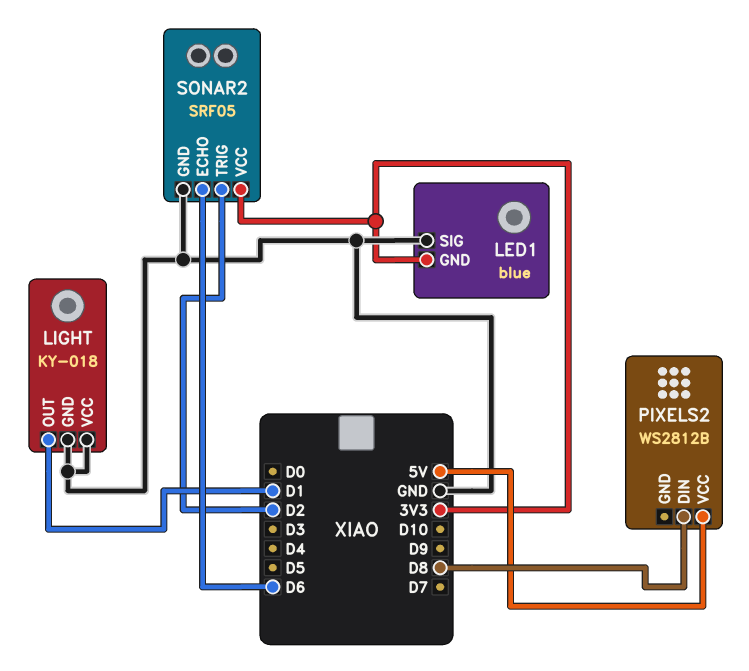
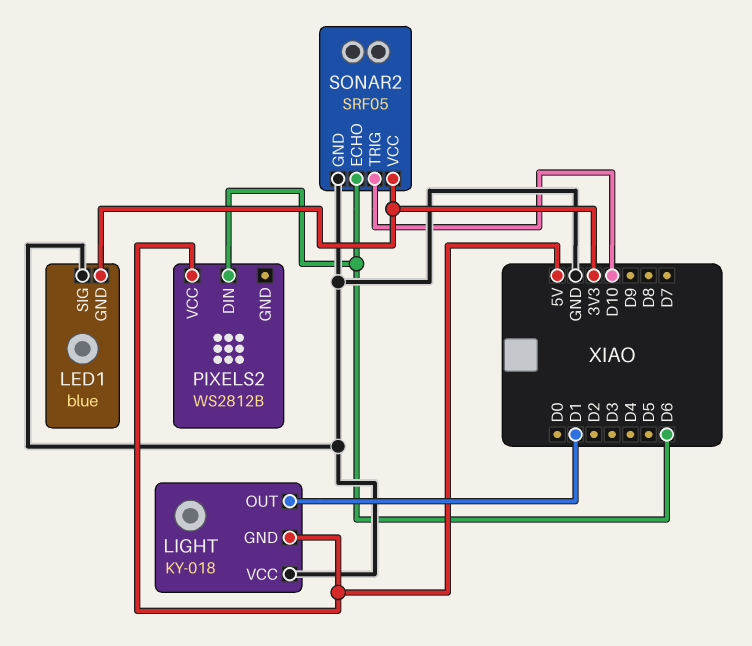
LIGHT pin GND: GND -> 5V
PIXELS2 pin DIN: D8 -> D6
SONAR2 pin TRIG: D2 -> D10

